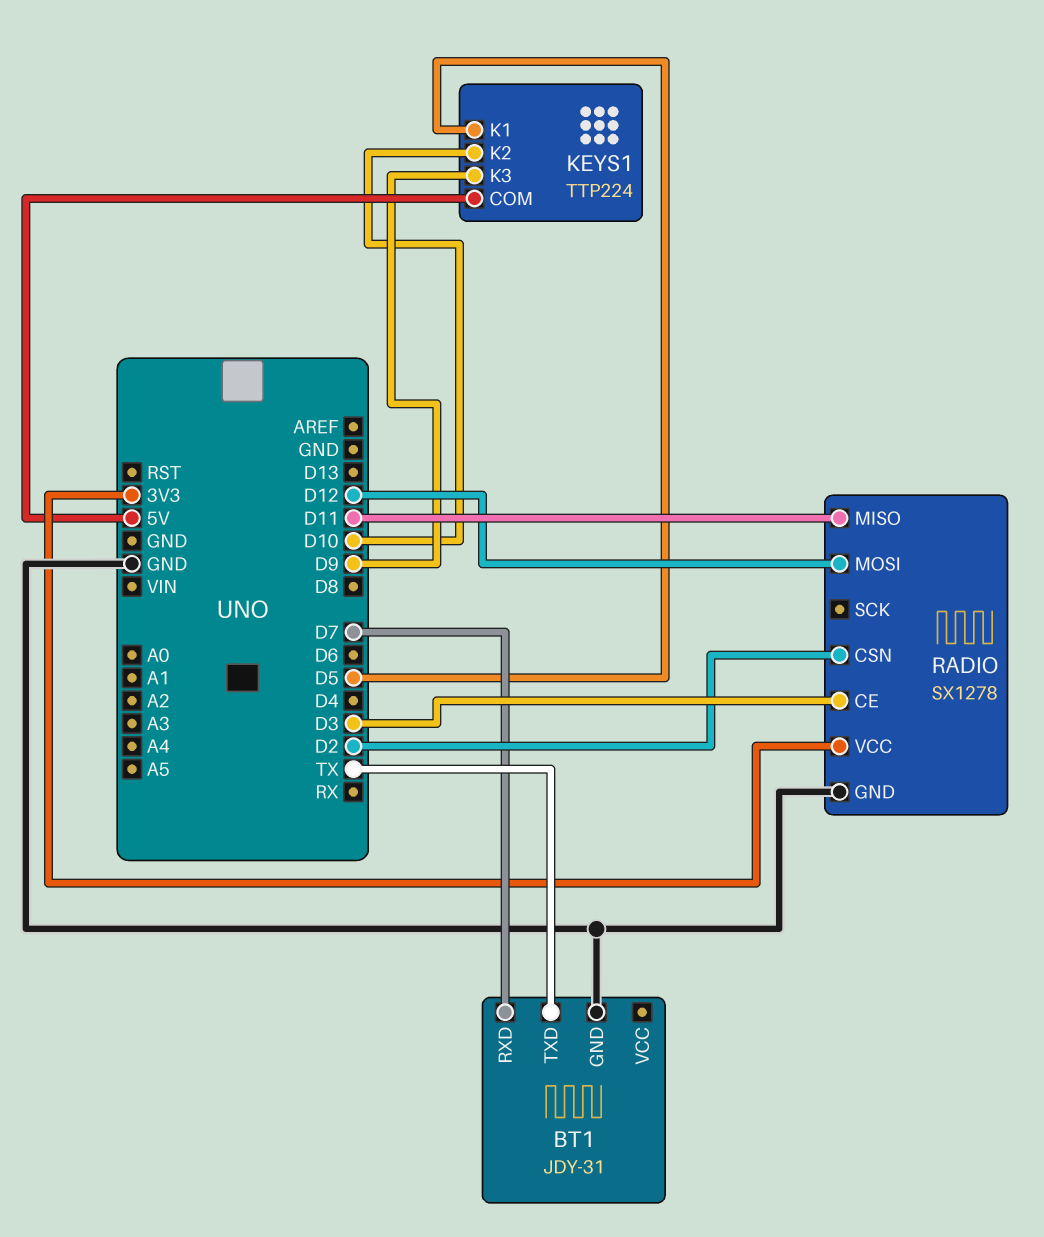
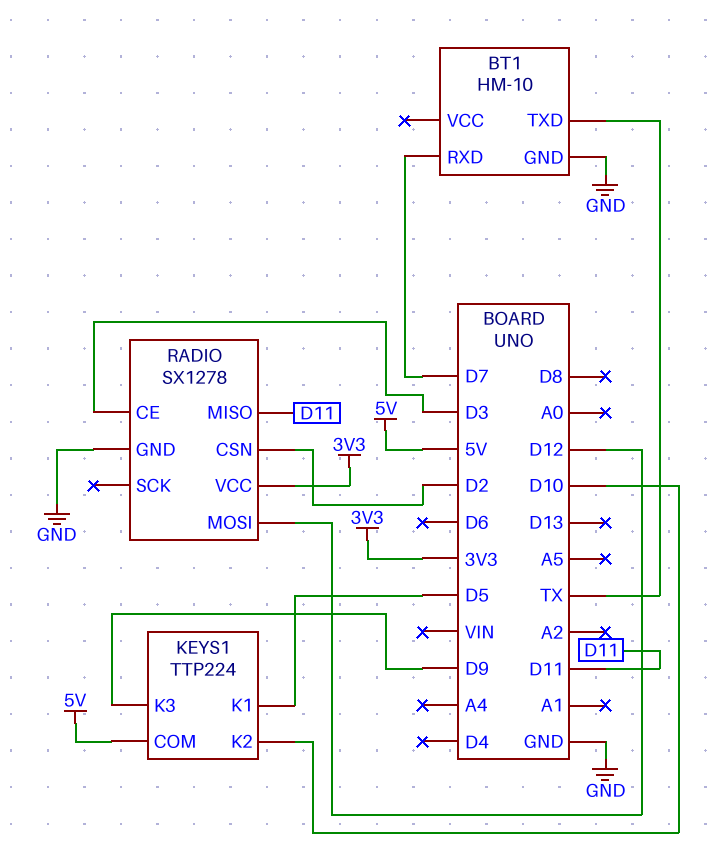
BT1: JDY-31 -> HM-10

